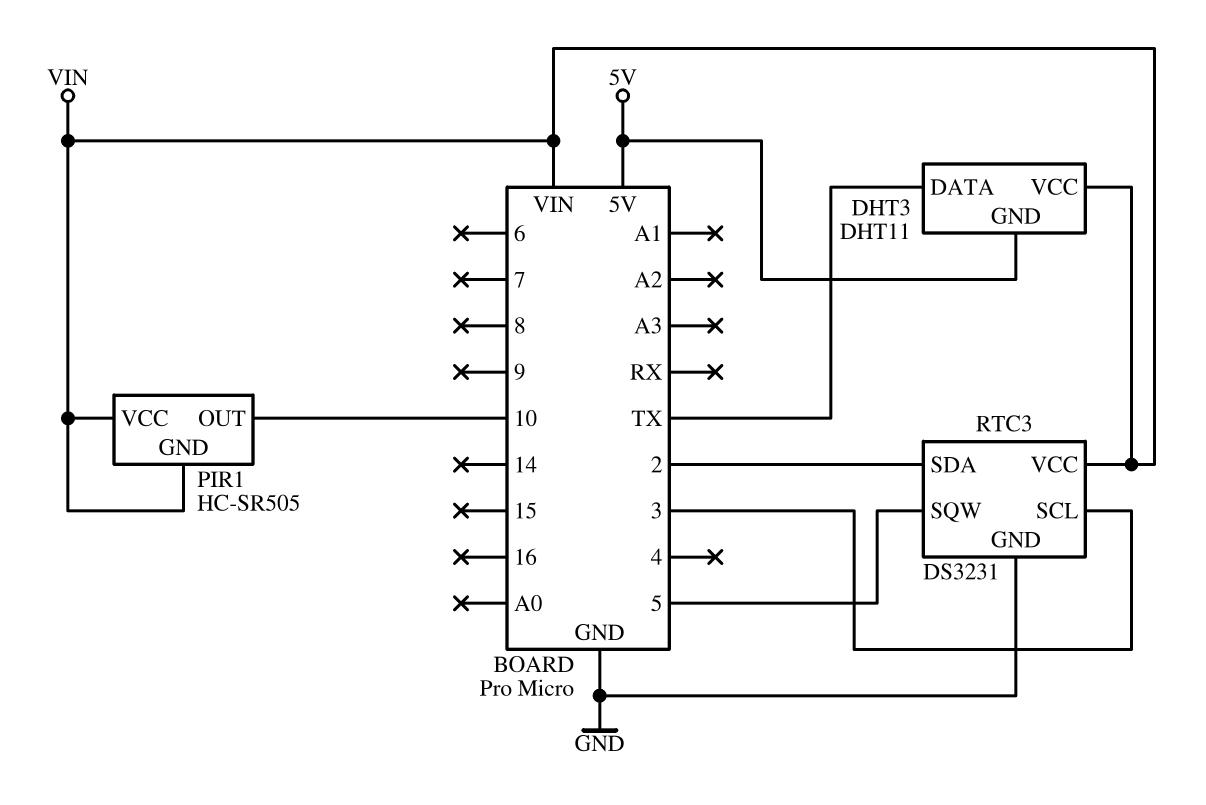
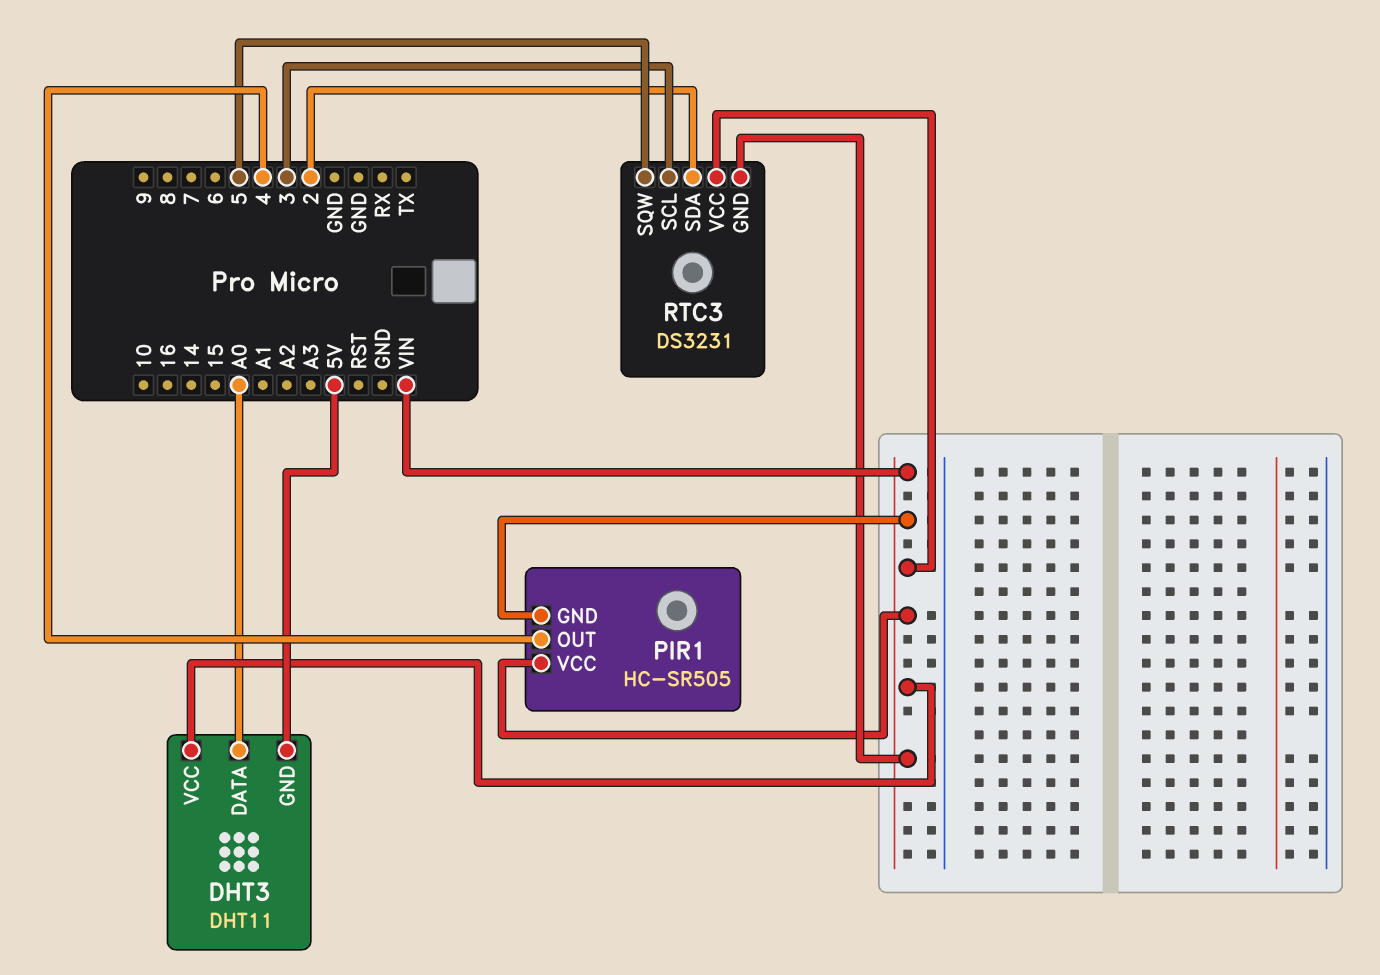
DHT3 pin DATA: TX -> A0
PIR1 pin OUT: 10 -> 4
RTC3 pin GND: GND -> VIN

